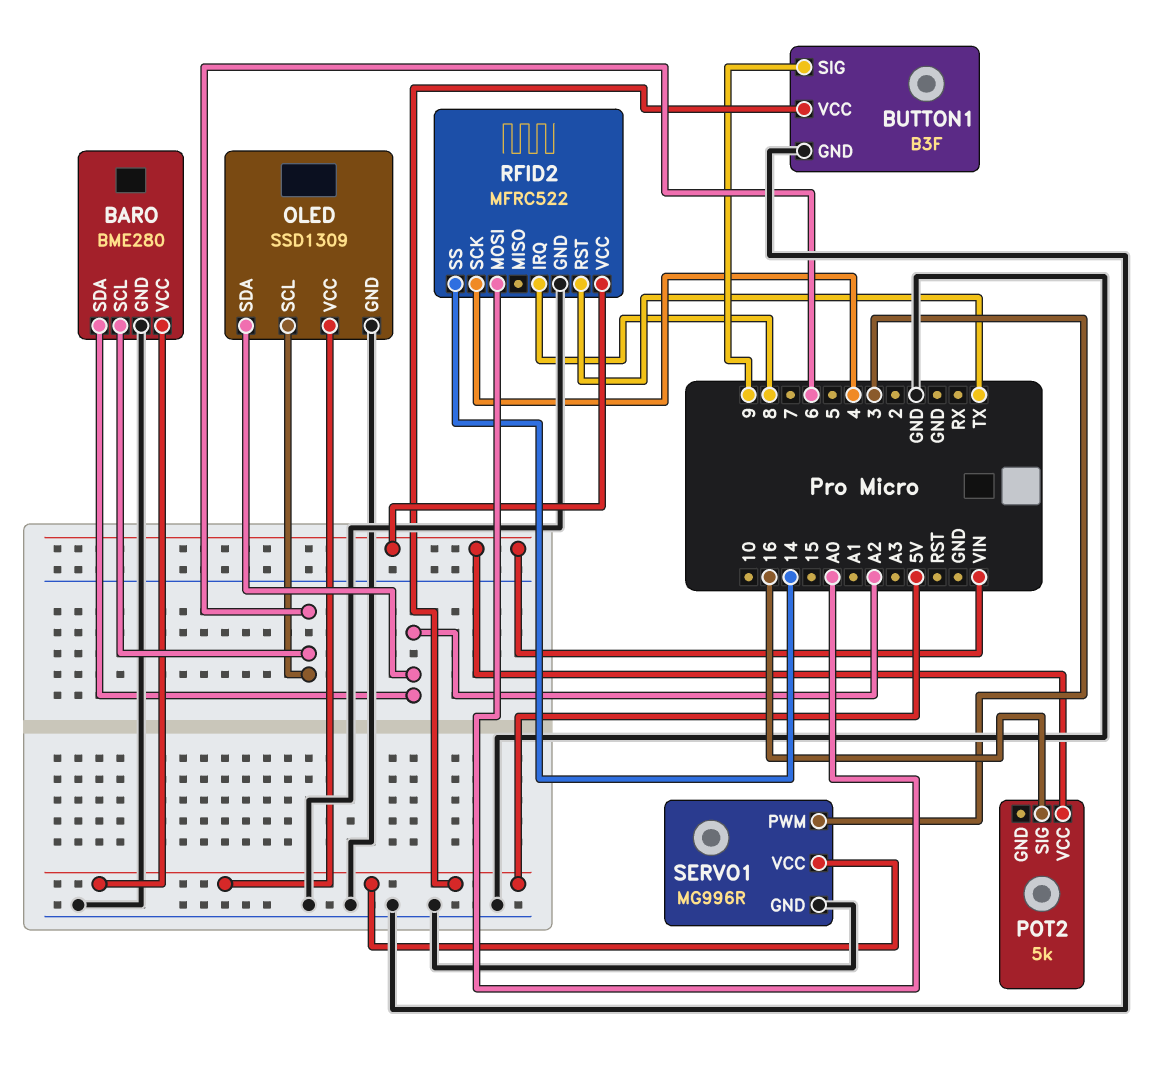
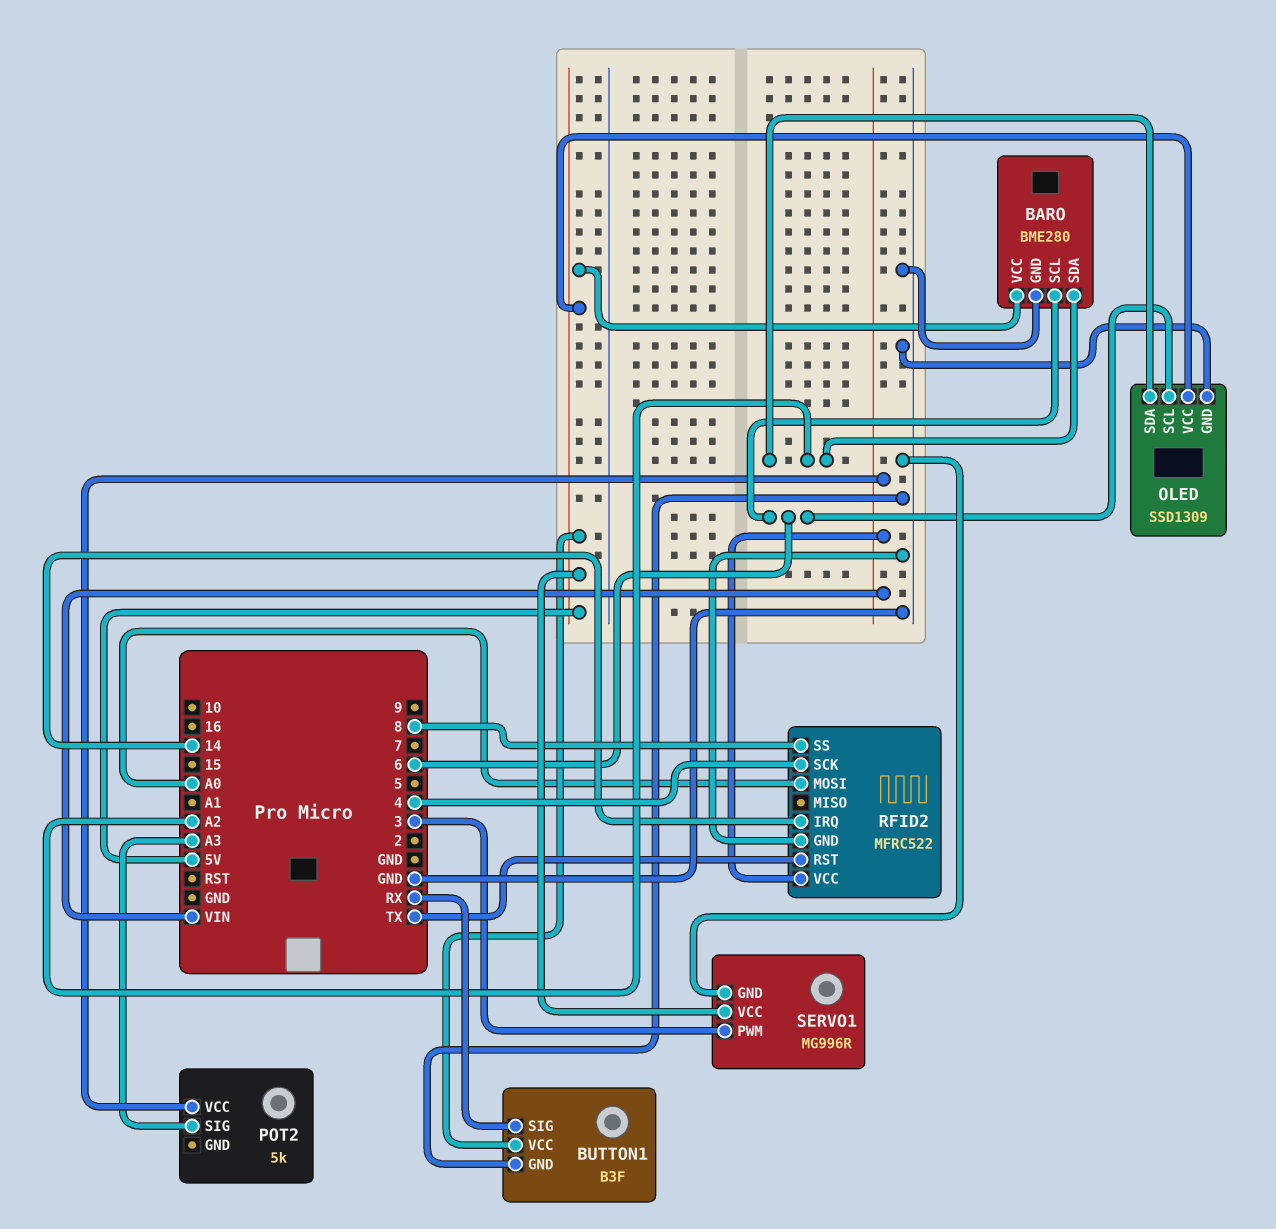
BUTTON1 pin SIG: 9 -> RX
POT2 pin SIG: 16 -> A3
RFID2 pin IRQ: 8 -> 14
RFID2 pin SS: 14 -> 8

